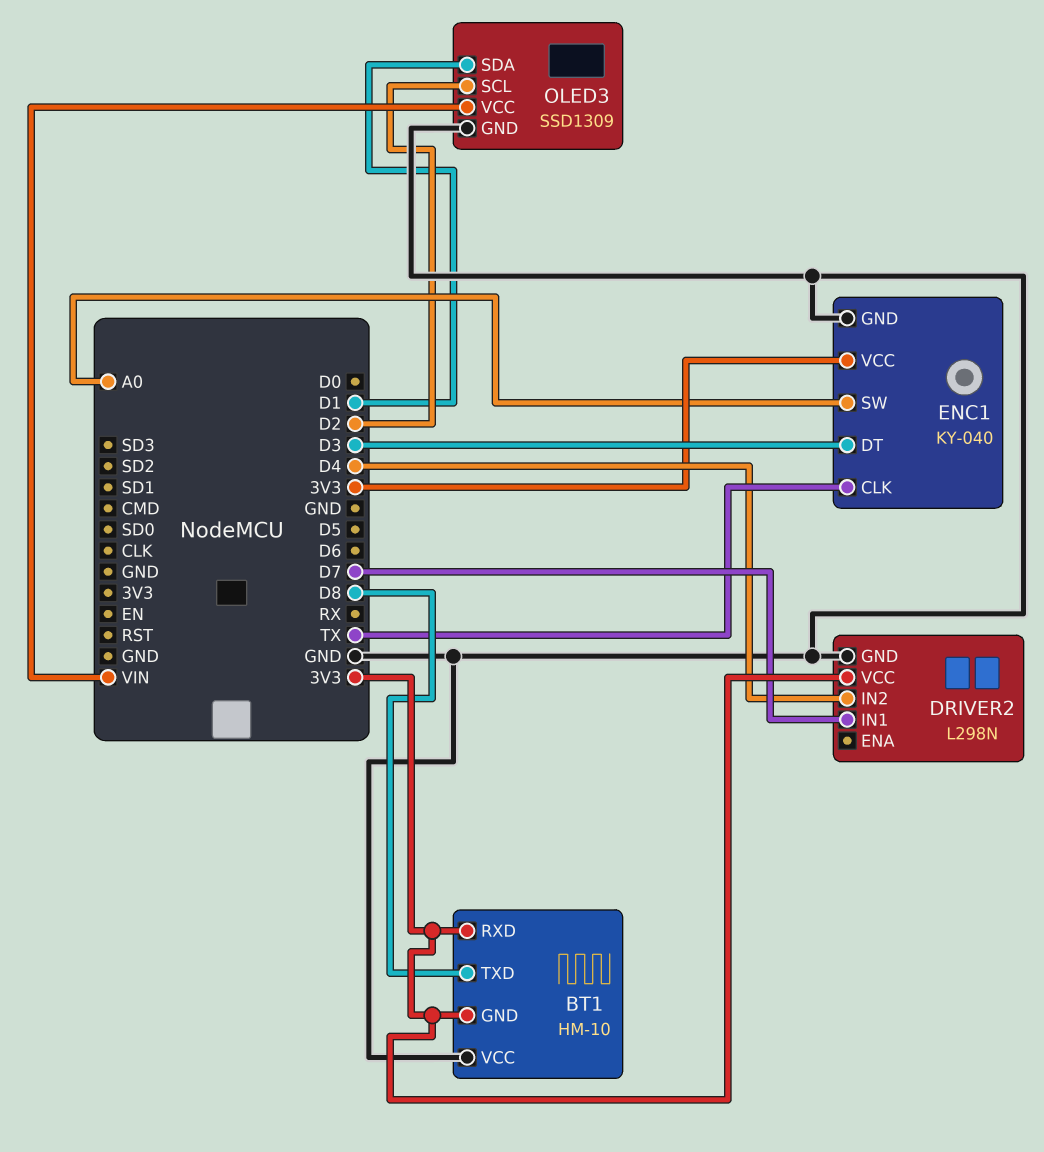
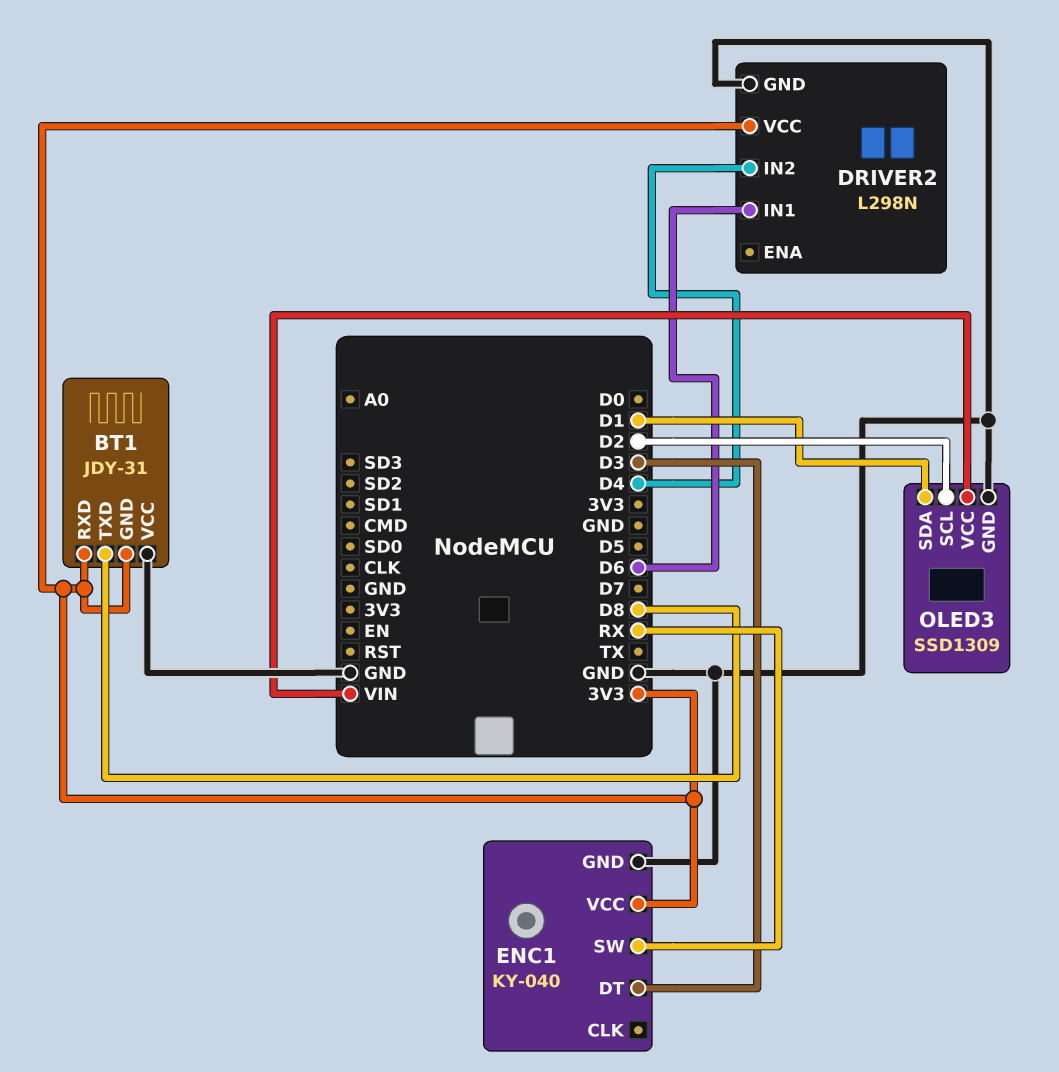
BT1: HM-10 -> JDY-31
DRIVER2 pin IN1: D7 -> D6
ENC1 pin CLK: TX -> none
ENC1 pin SW: A0 -> RX

